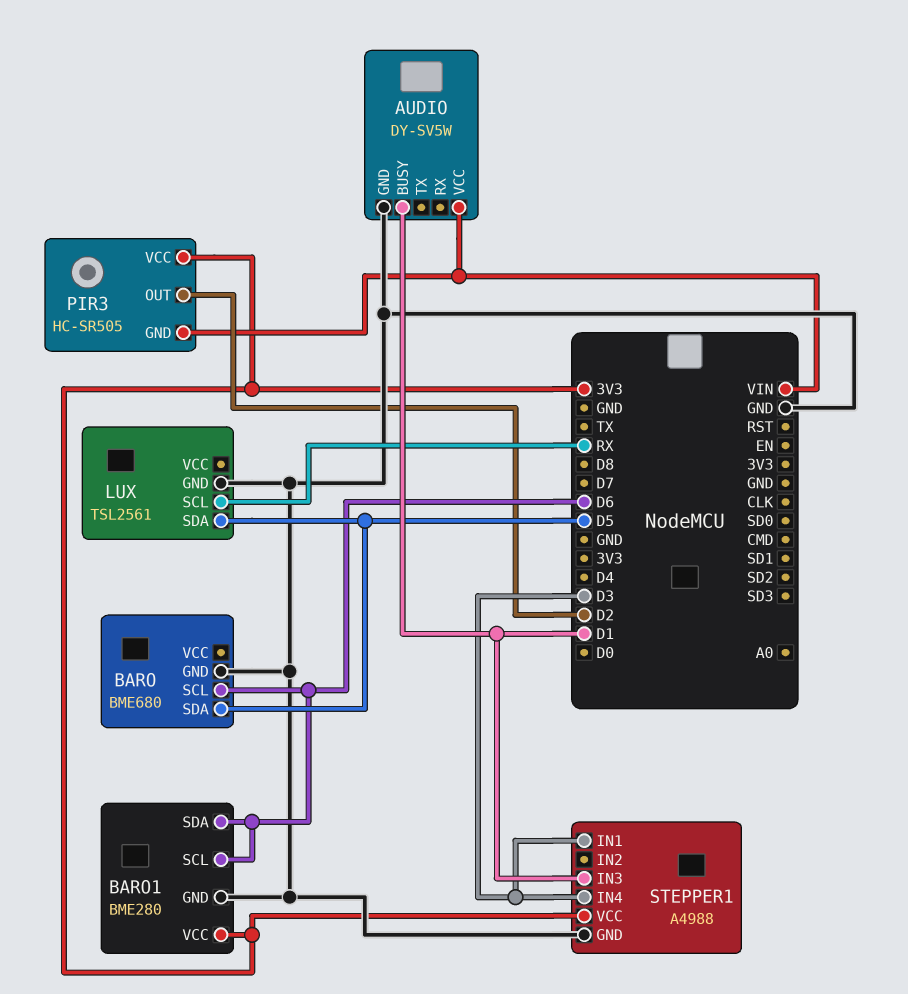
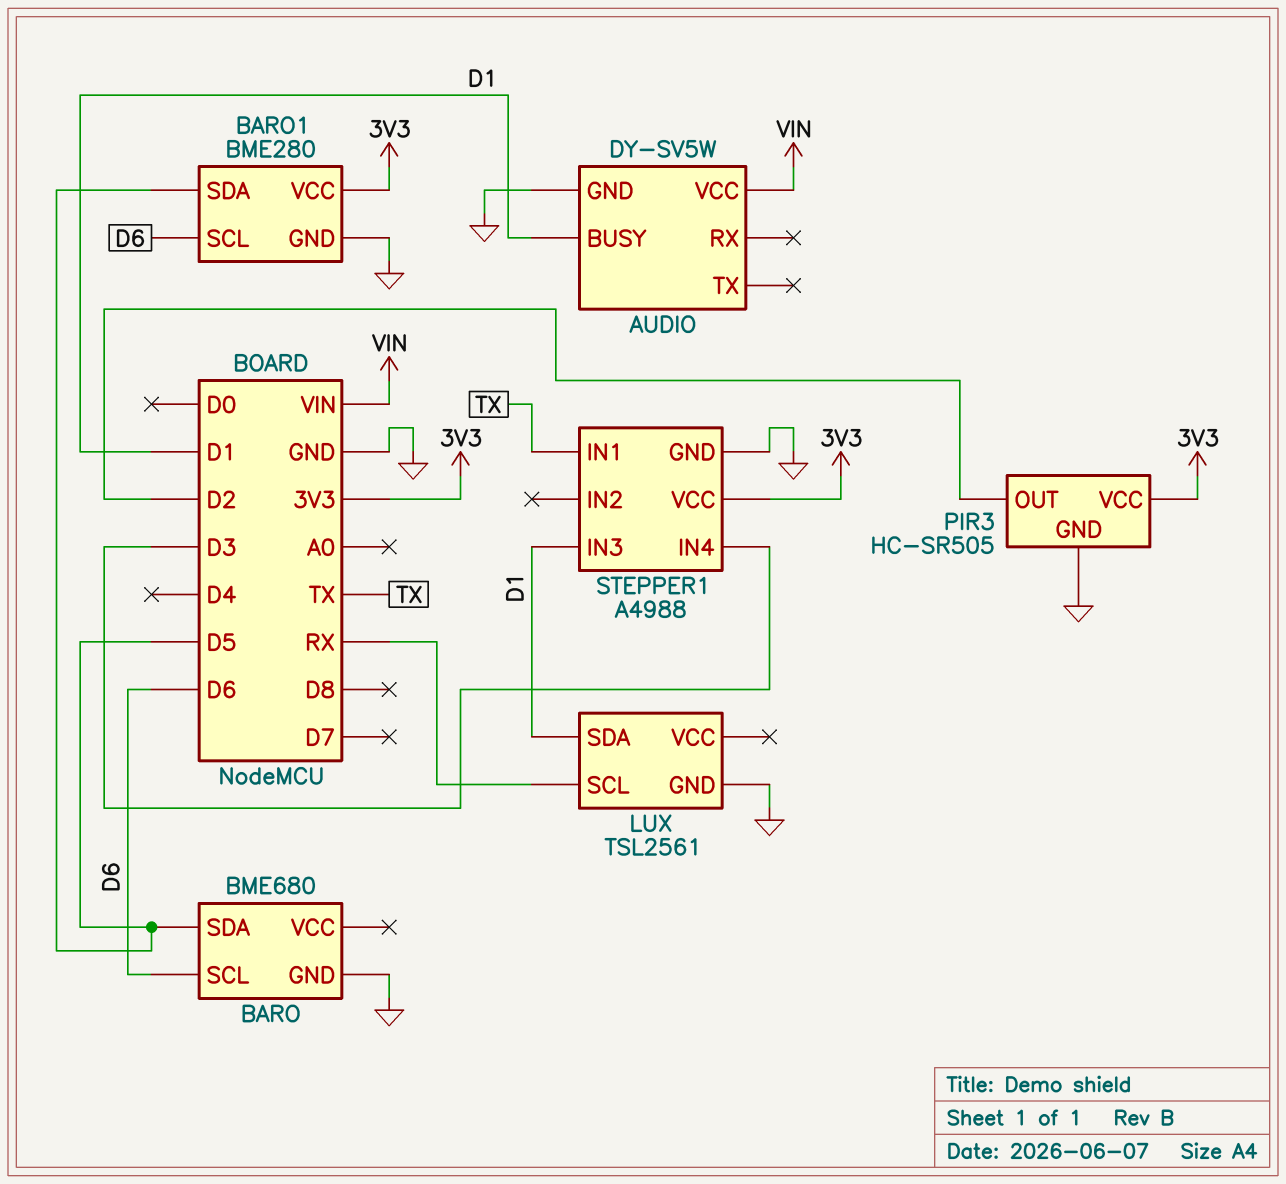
BARO1 pin SDA: D6 -> D5
LUX pin SDA: D5 -> D1
PIR3 pin GND: VIN -> GND
STEPPER1 pin IN1: D3 -> TX

